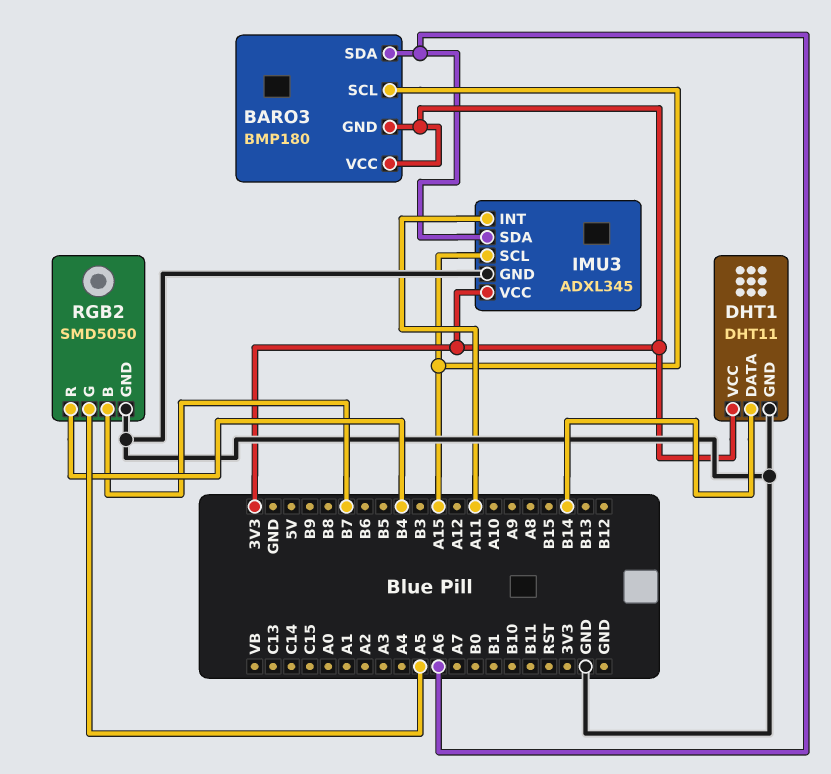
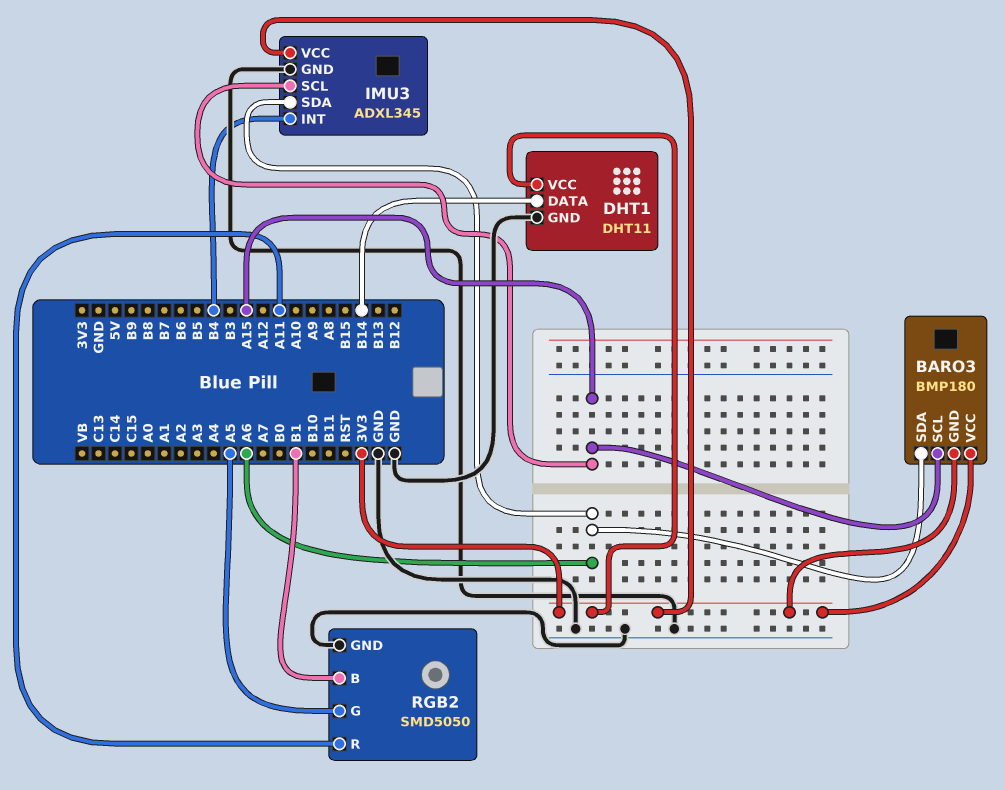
IMU3 pin INT: A11 -> B4
RGB2 pin B: B7 -> B1
RGB2 pin R: B4 -> A11

